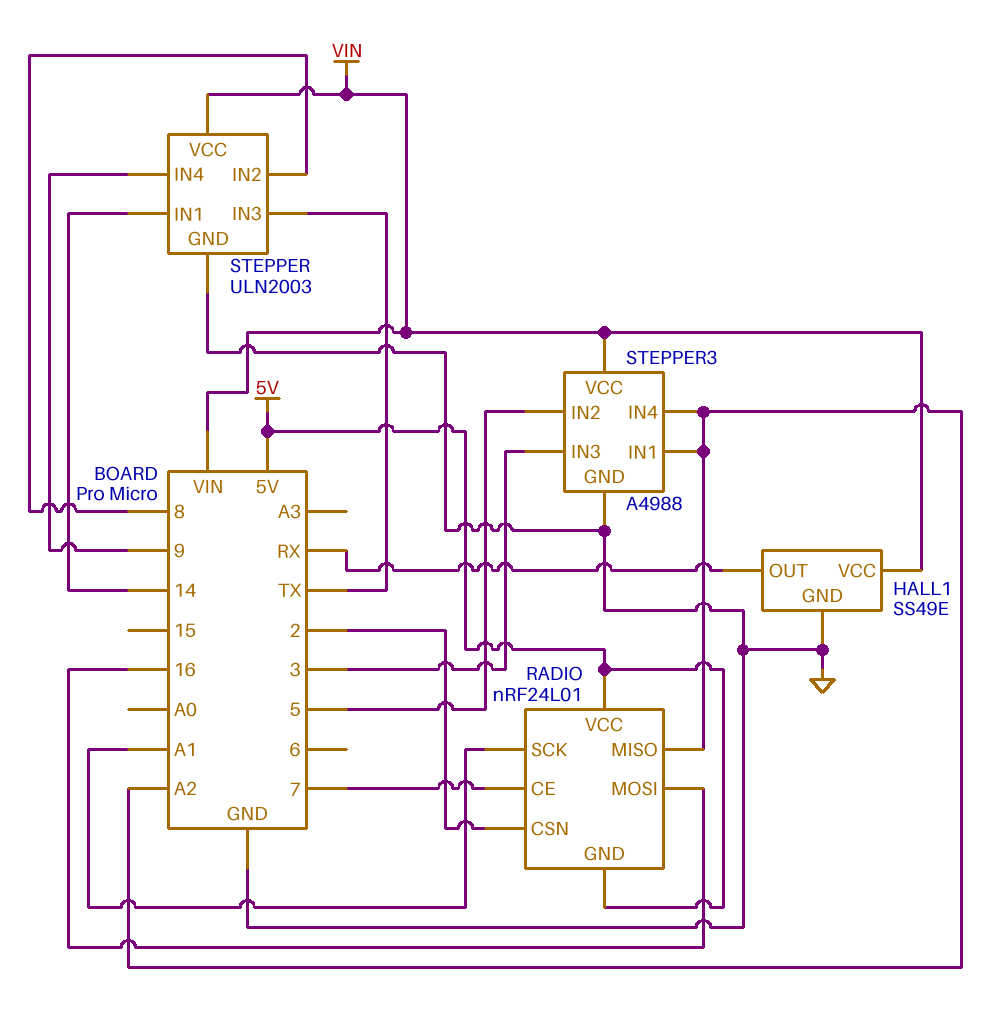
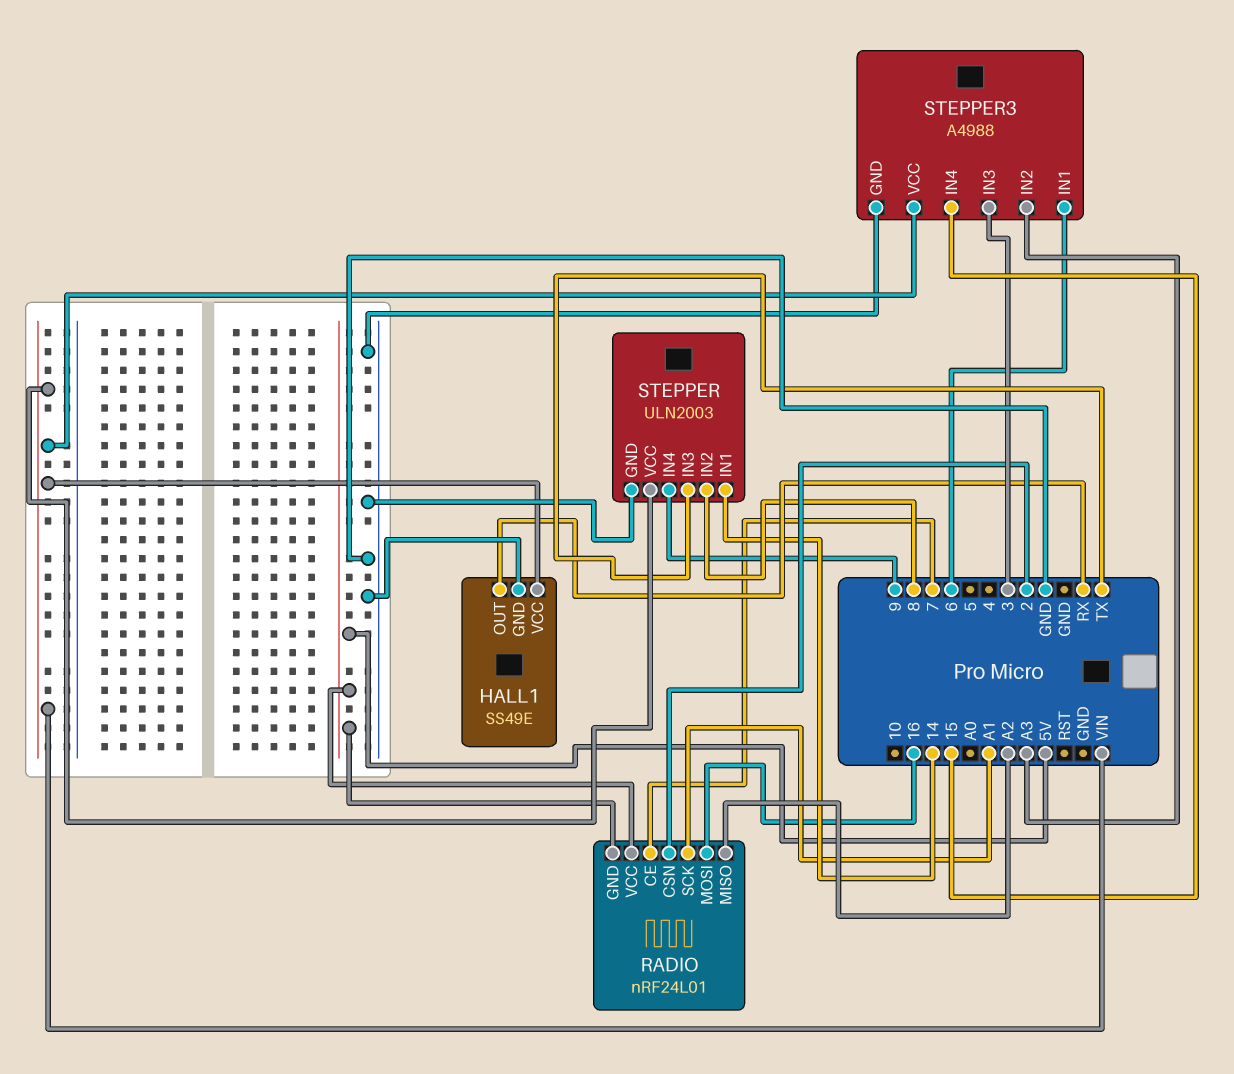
STEPPER3 pin IN1: A2 -> 6
STEPPER3 pin IN2: 5 -> A3
STEPPER3 pin IN4: A2 -> 15

